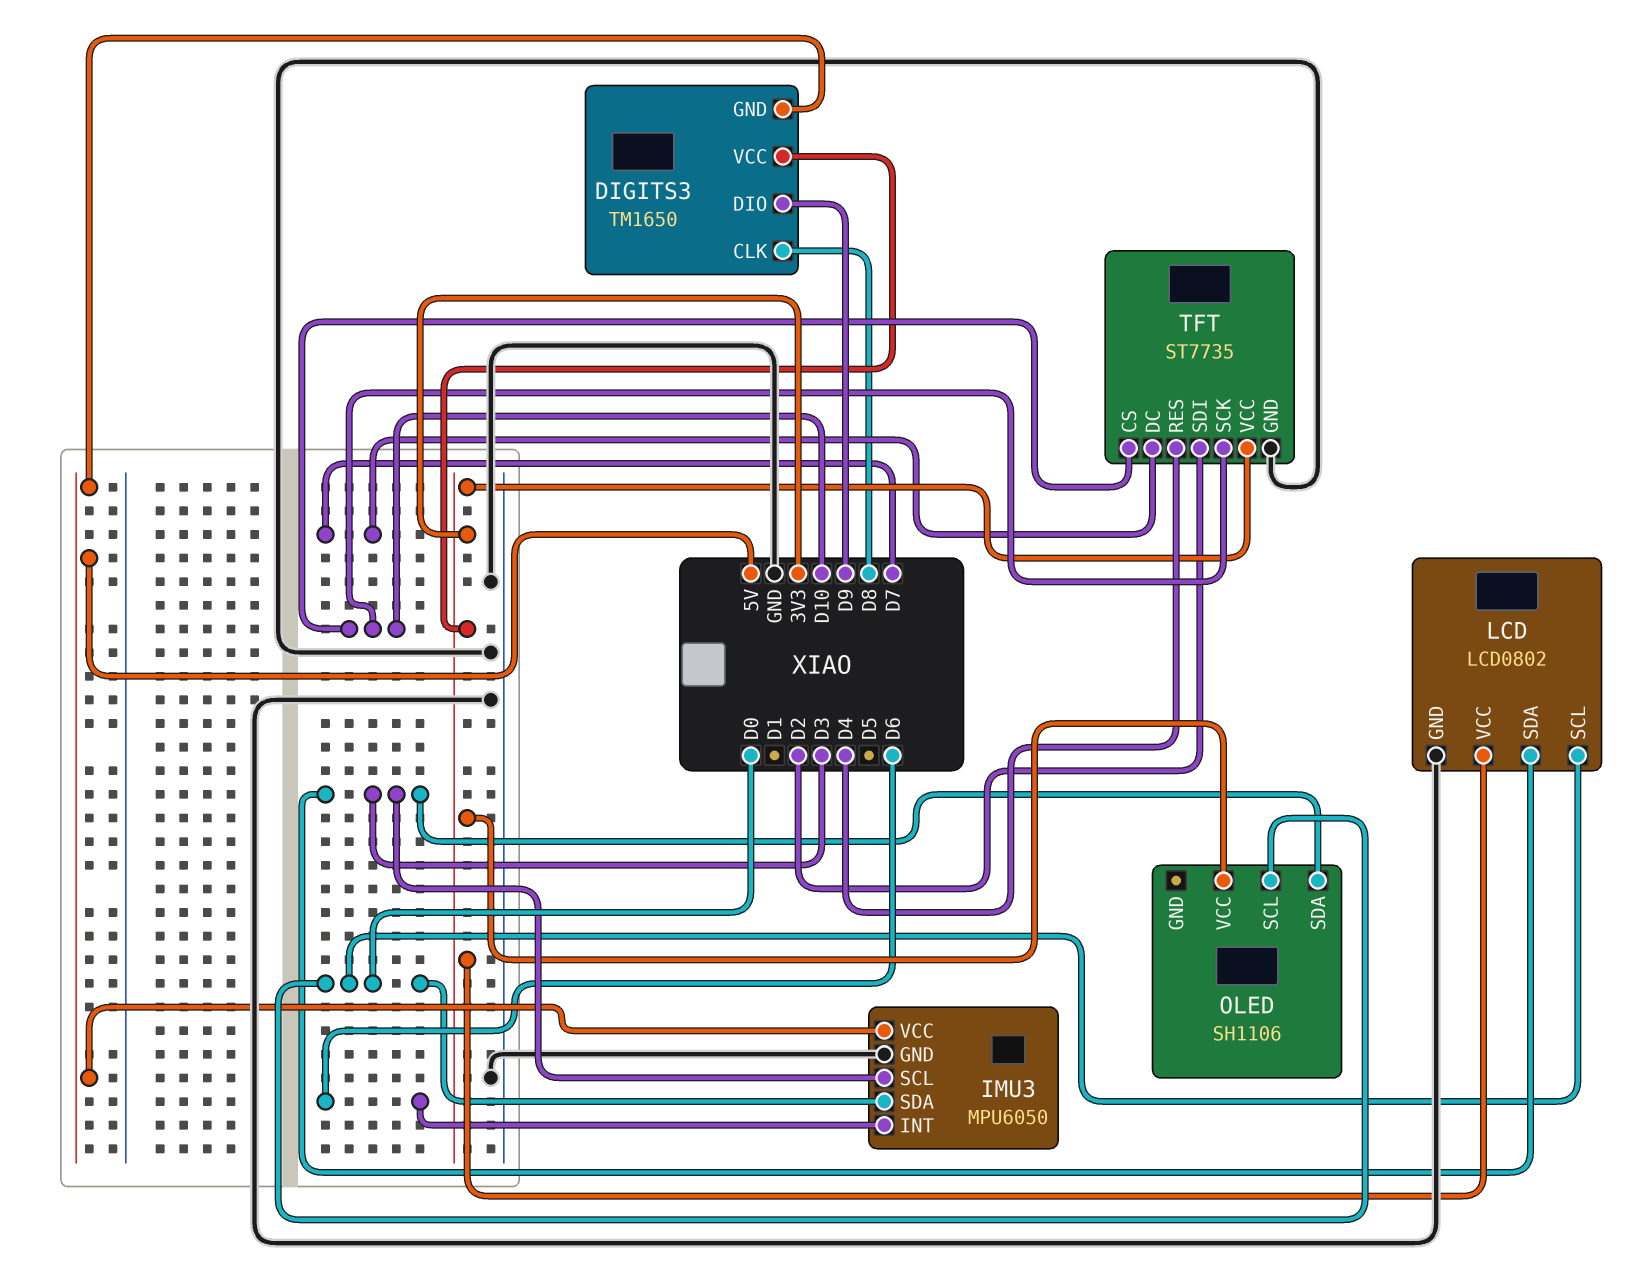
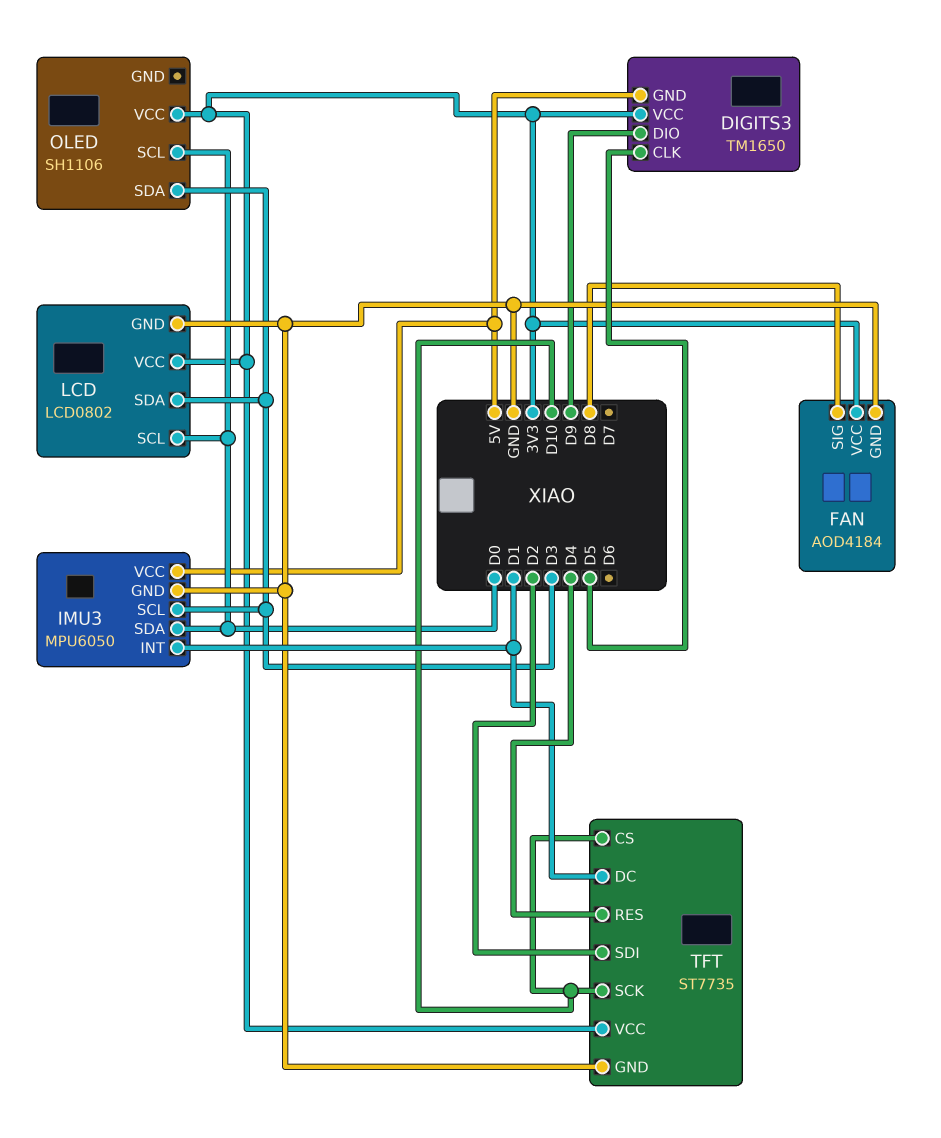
DIGITS3 pin CLK: D8 -> D5
FAN: none -> AOD4184
FAN pin GND: none -> GND
FAN pin SIG: none -> D8
FAN pin VCC: none -> 3V3
IMU3 pin INT: D6 -> D1
TFT pin DC: D7 -> D1

